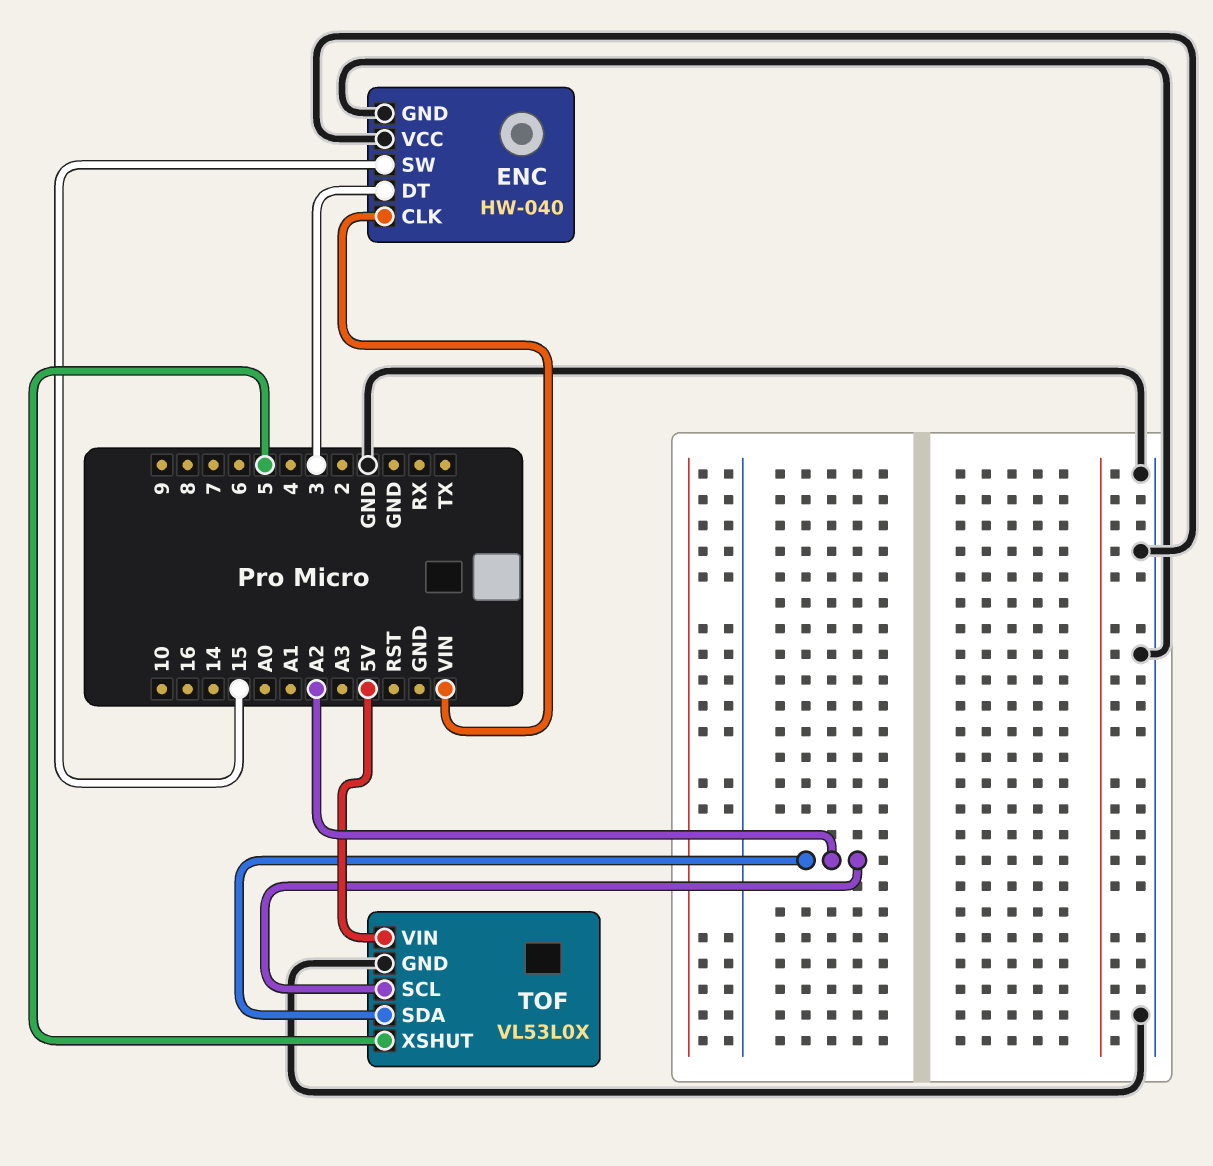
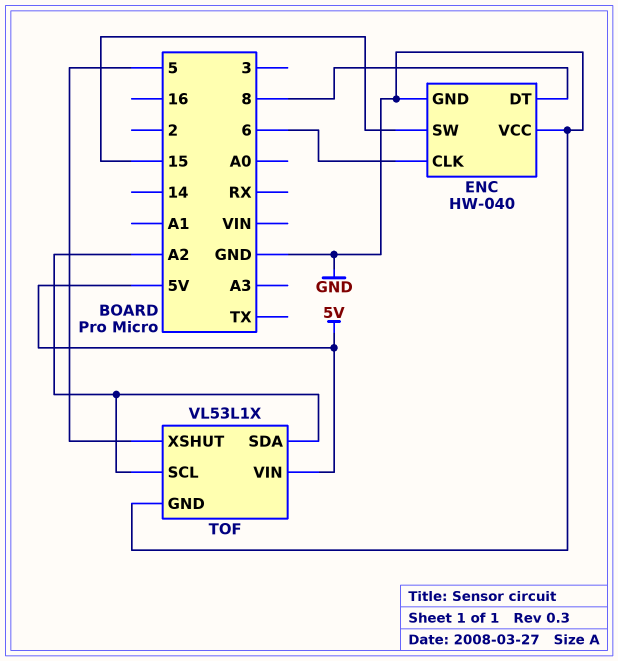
ENC pin CLK: VIN -> 6
ENC pin DT: 3 -> 8
TOF: VL53L0X -> VL53L1X

